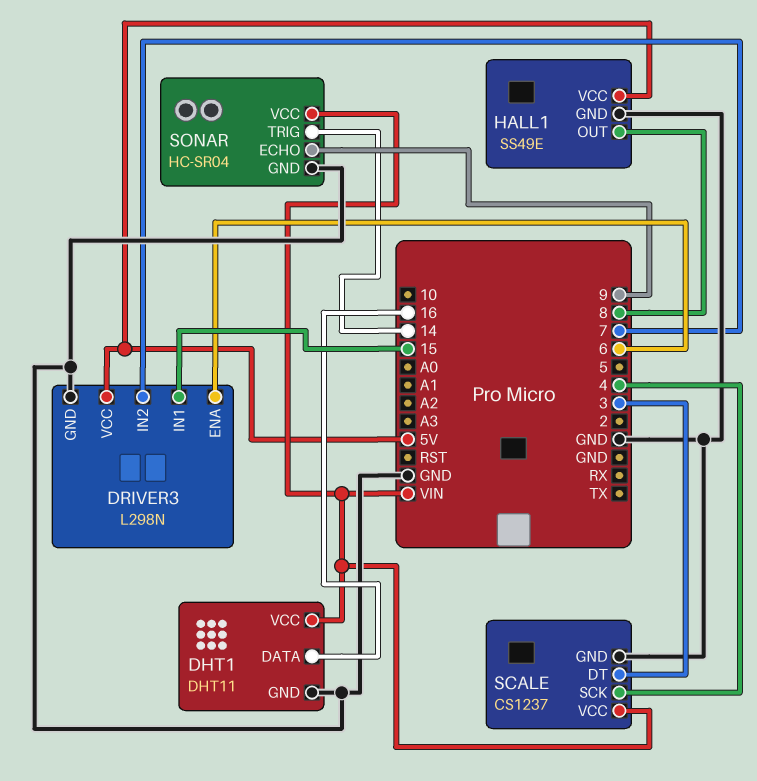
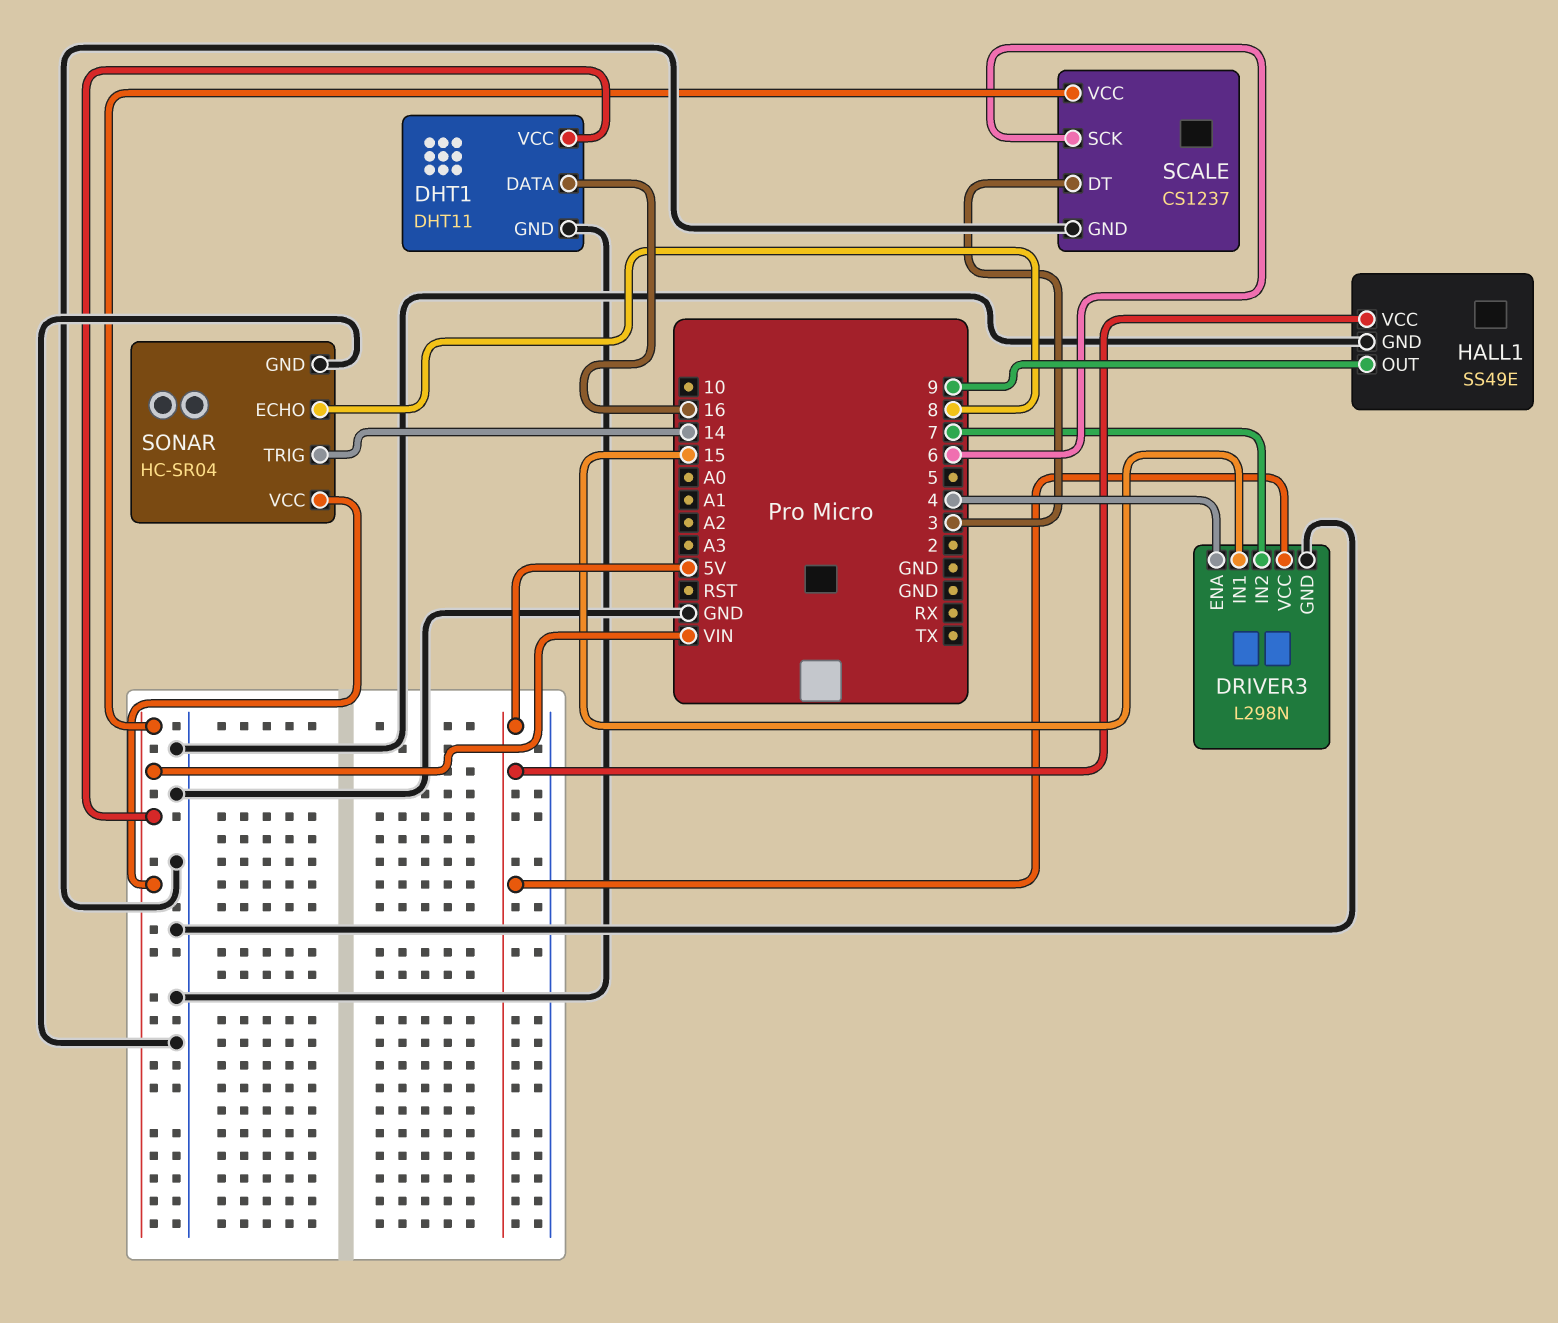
DRIVER3 pin ENA: 6 -> 4
HALL1 pin OUT: 8 -> 9
SCALE pin SCK: 4 -> 6
SONAR pin ECHO: 9 -> 8

